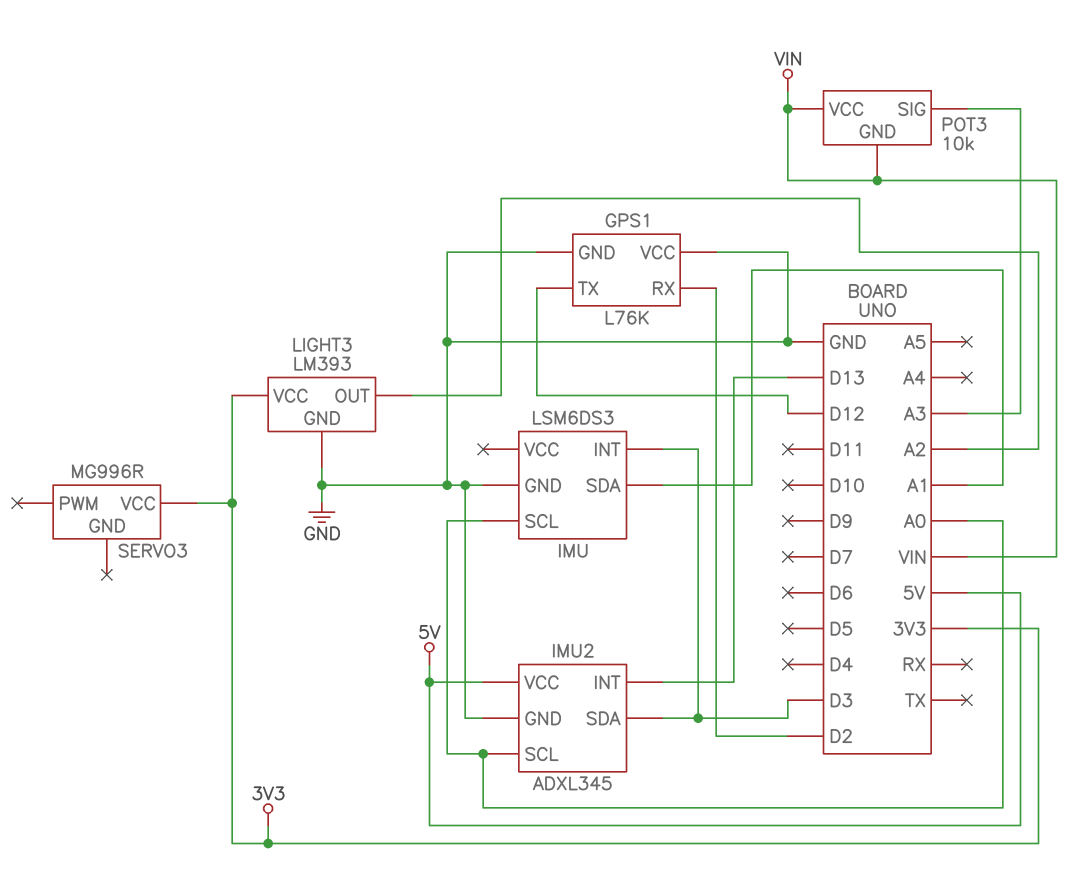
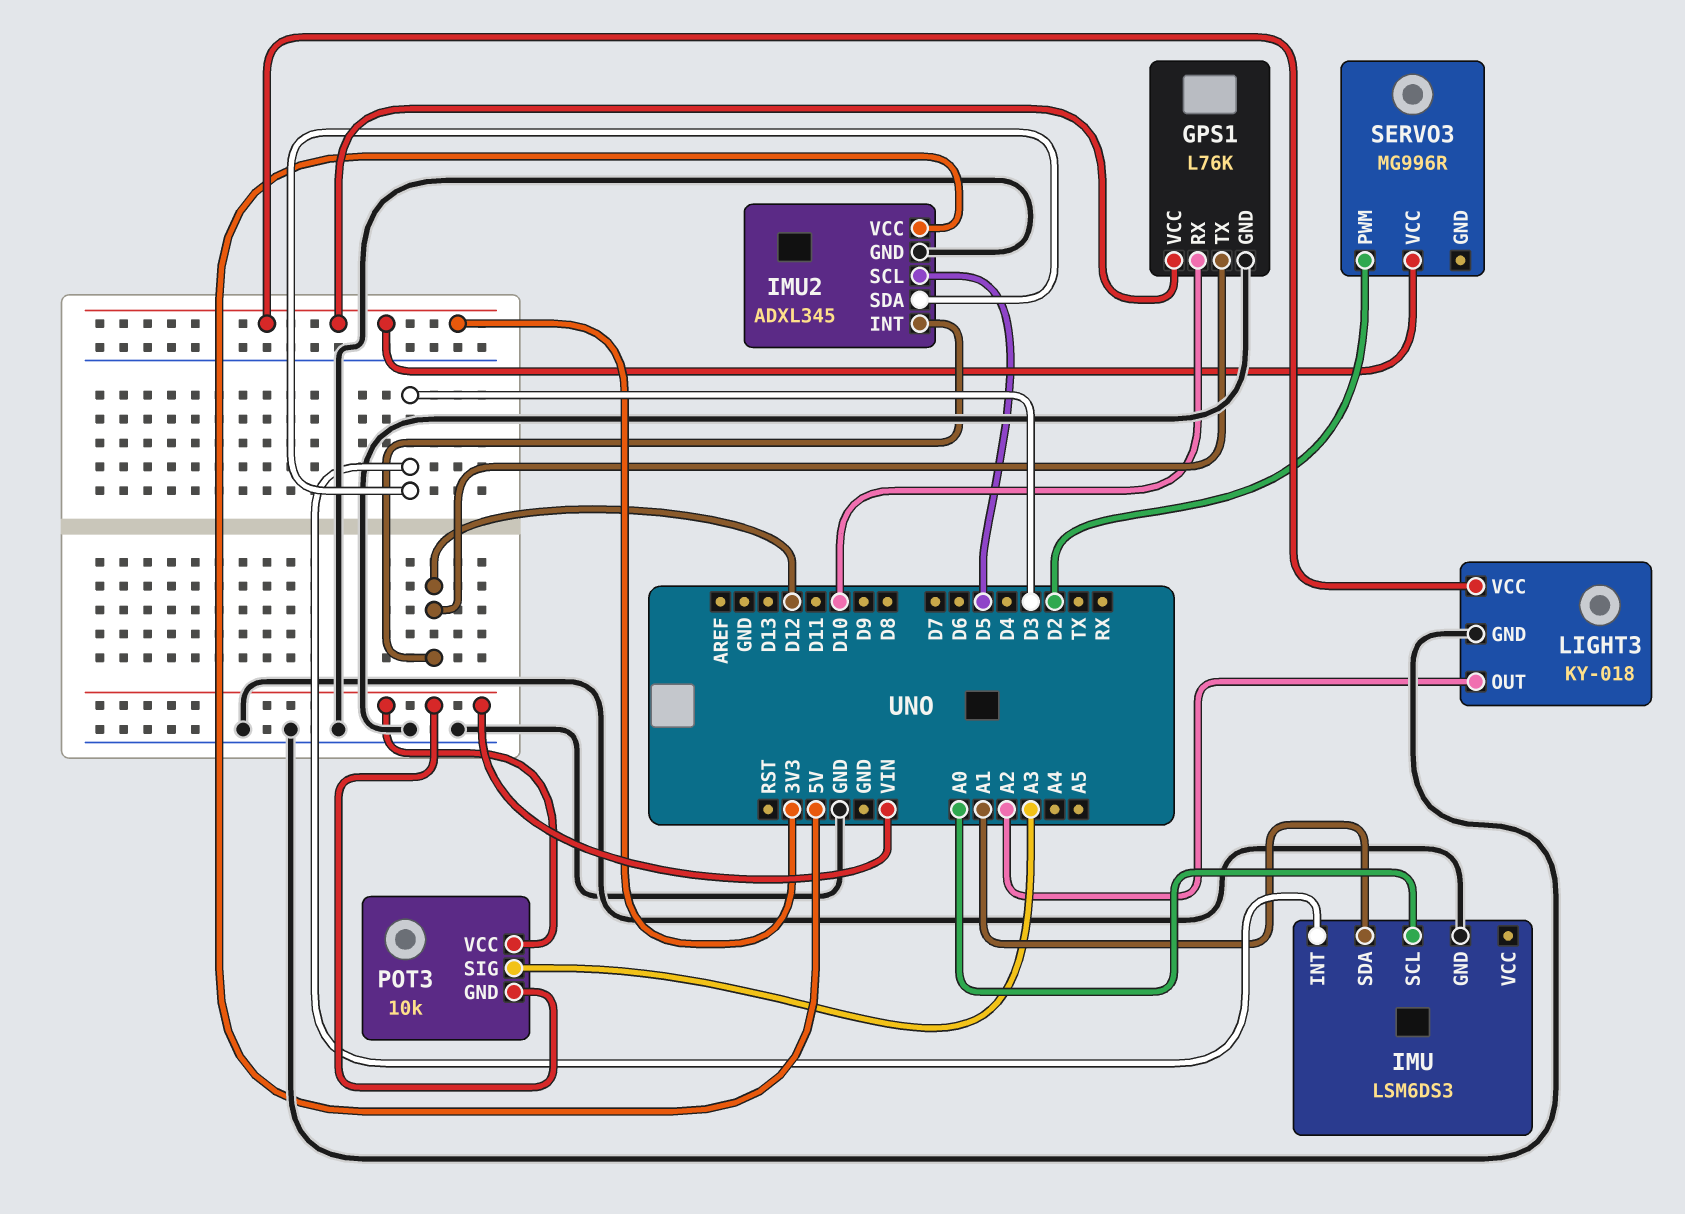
GPS1 pin RX: D2 -> D10
GPS1 pin VCC: GND -> 3V3
IMU2 pin INT: D13 -> D12
IMU2 pin SCL: A0 -> D5
LIGHT3: LM393 -> KY-018
SERVO3 pin PWM: none -> D2

